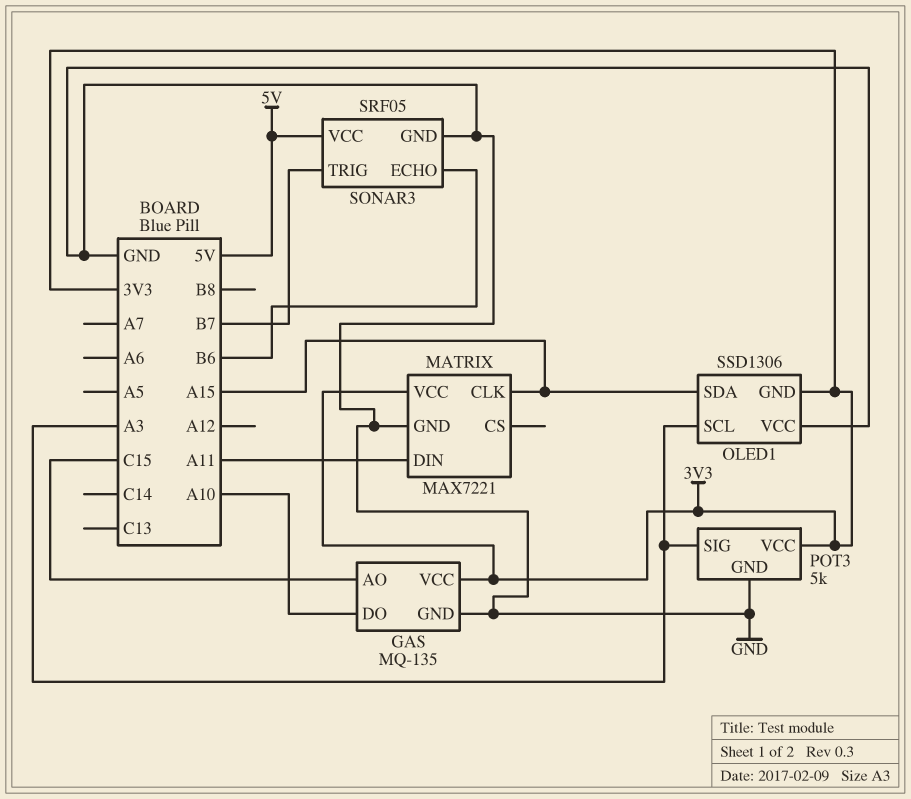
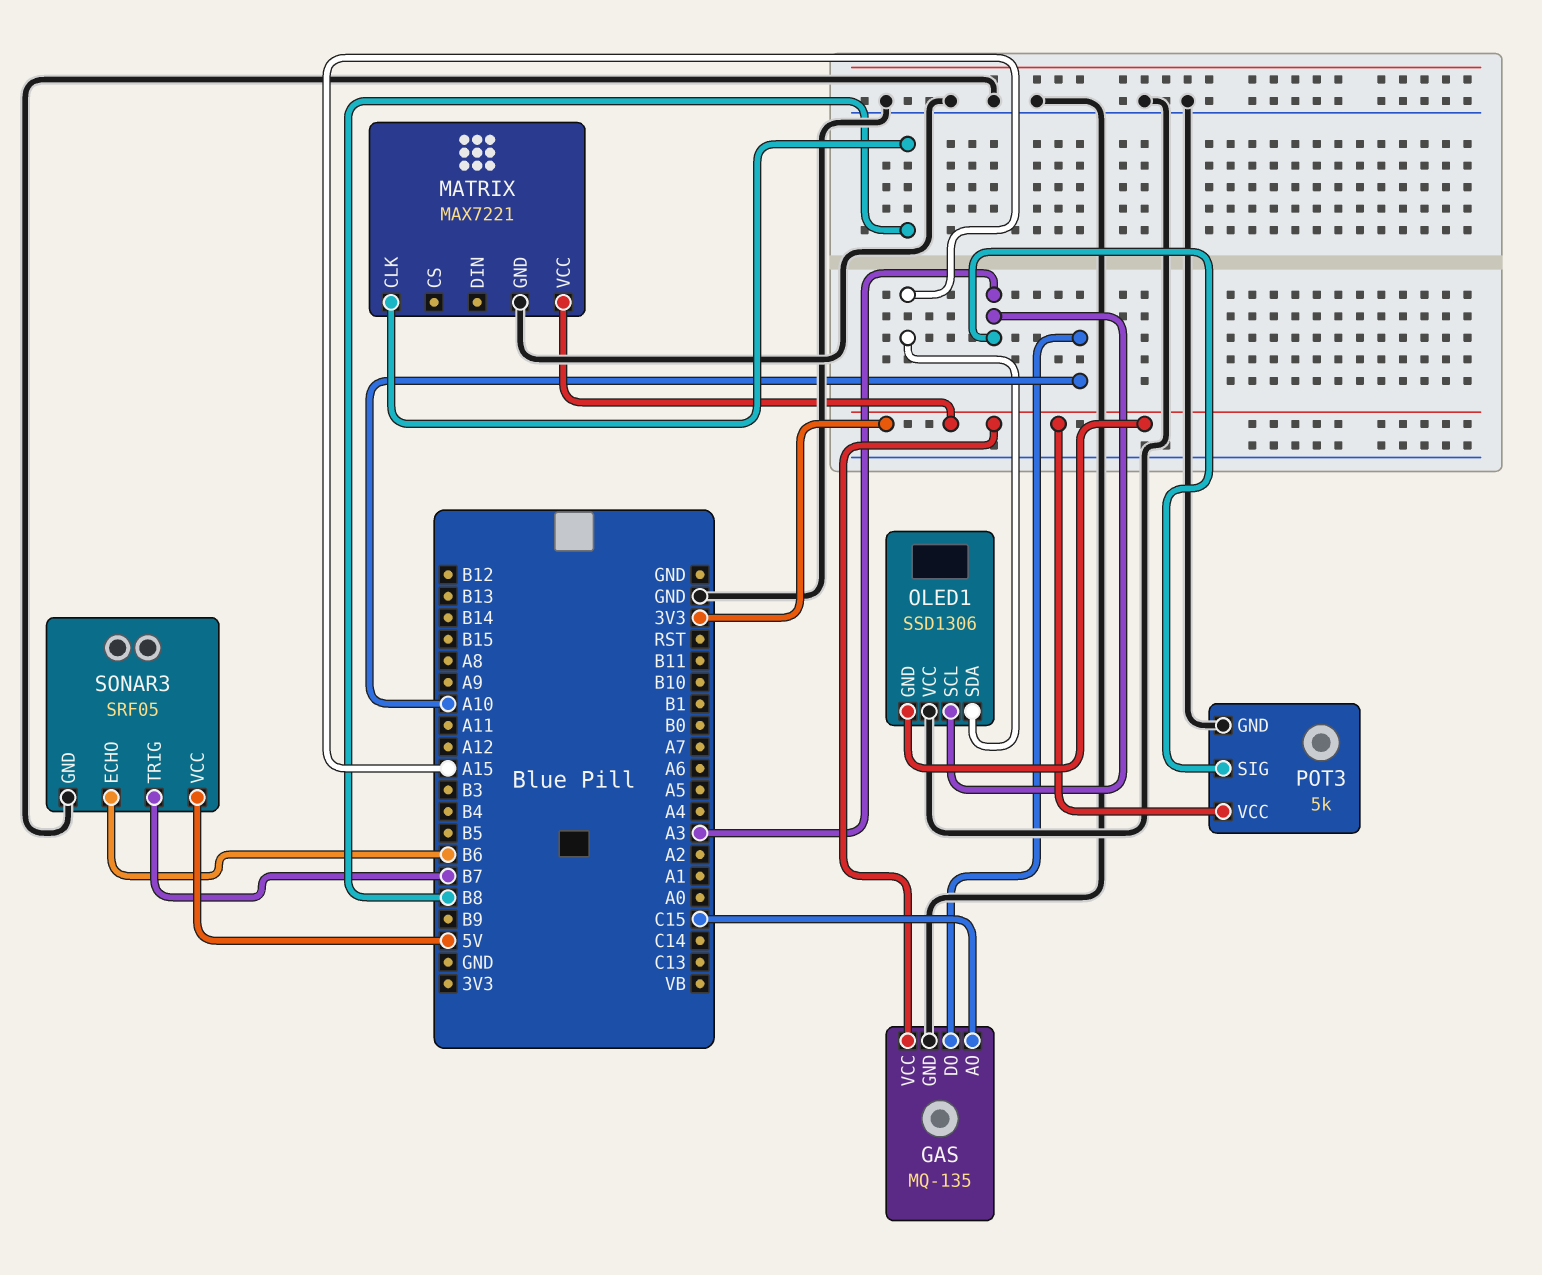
MATRIX pin CLK: A15 -> B8
MATRIX pin DIN: A11 -> none

